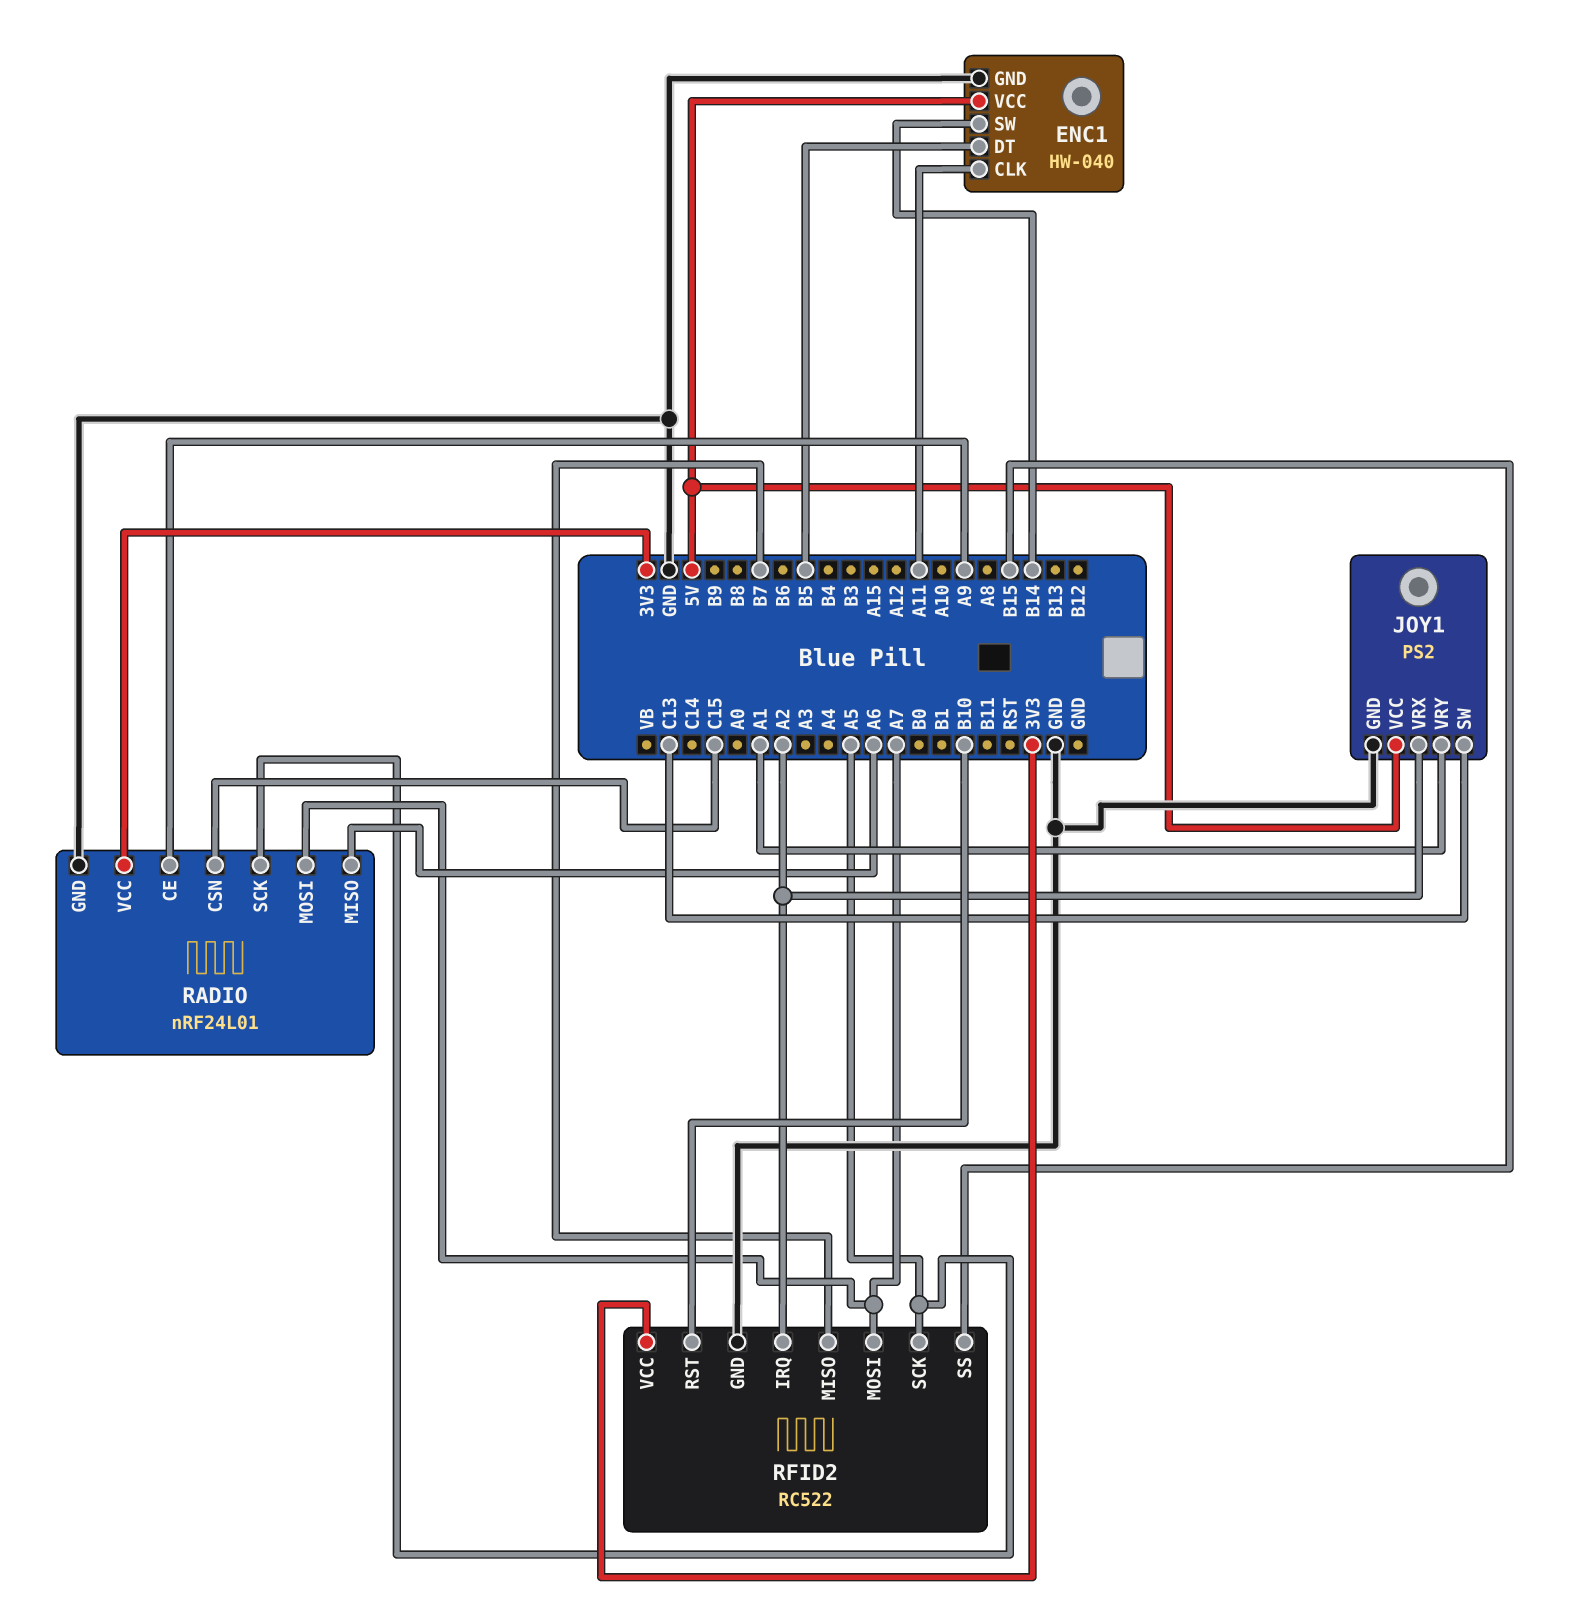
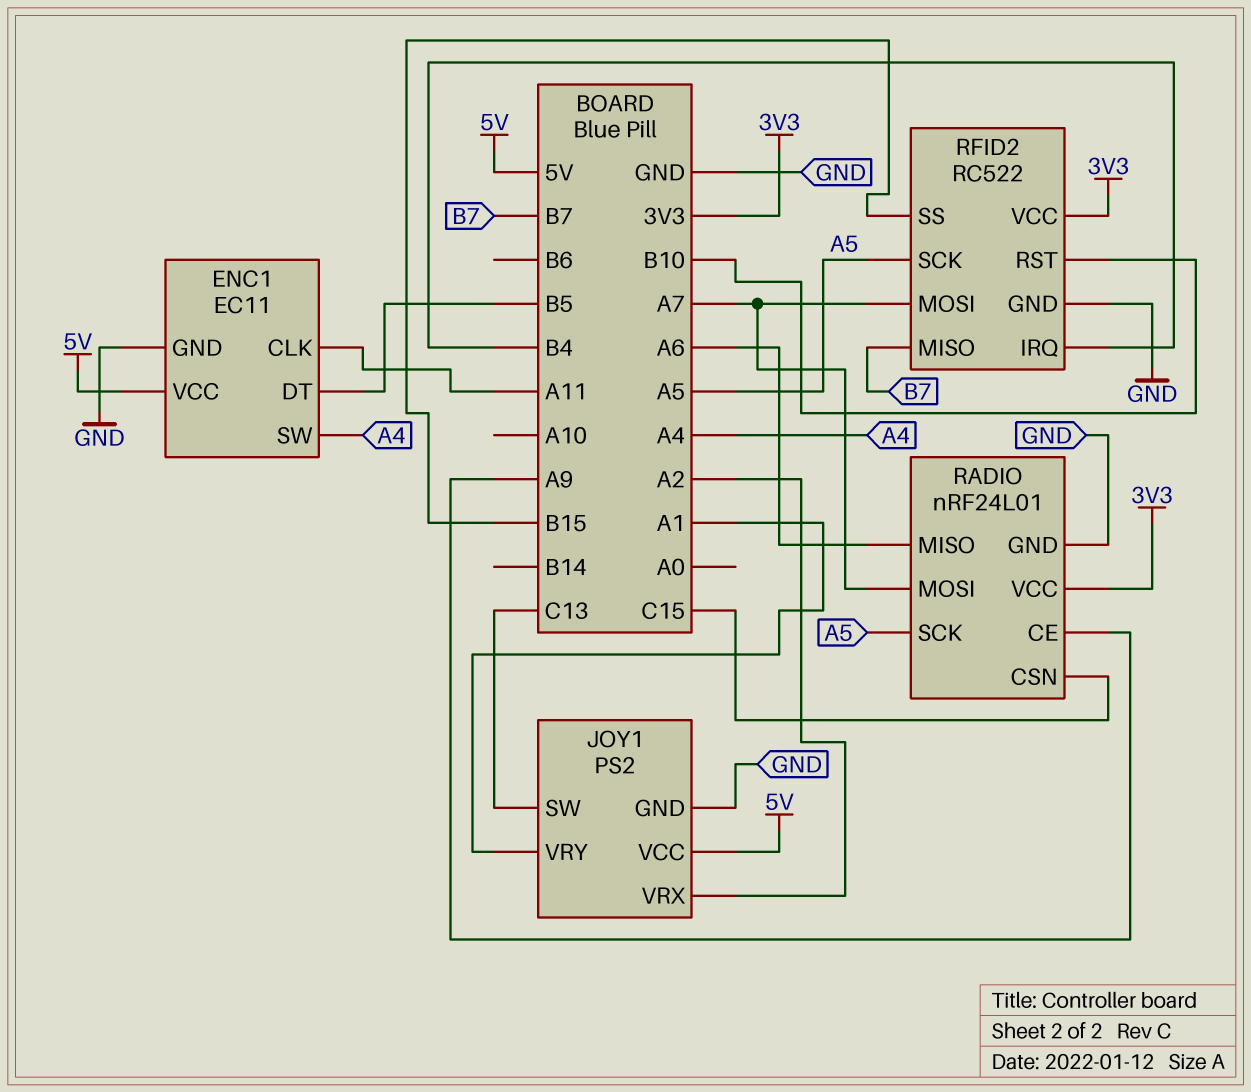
ENC1: HW-040 -> EC11
ENC1 pin SW: B14 -> A4
RFID2 pin IRQ: A2 -> B4

